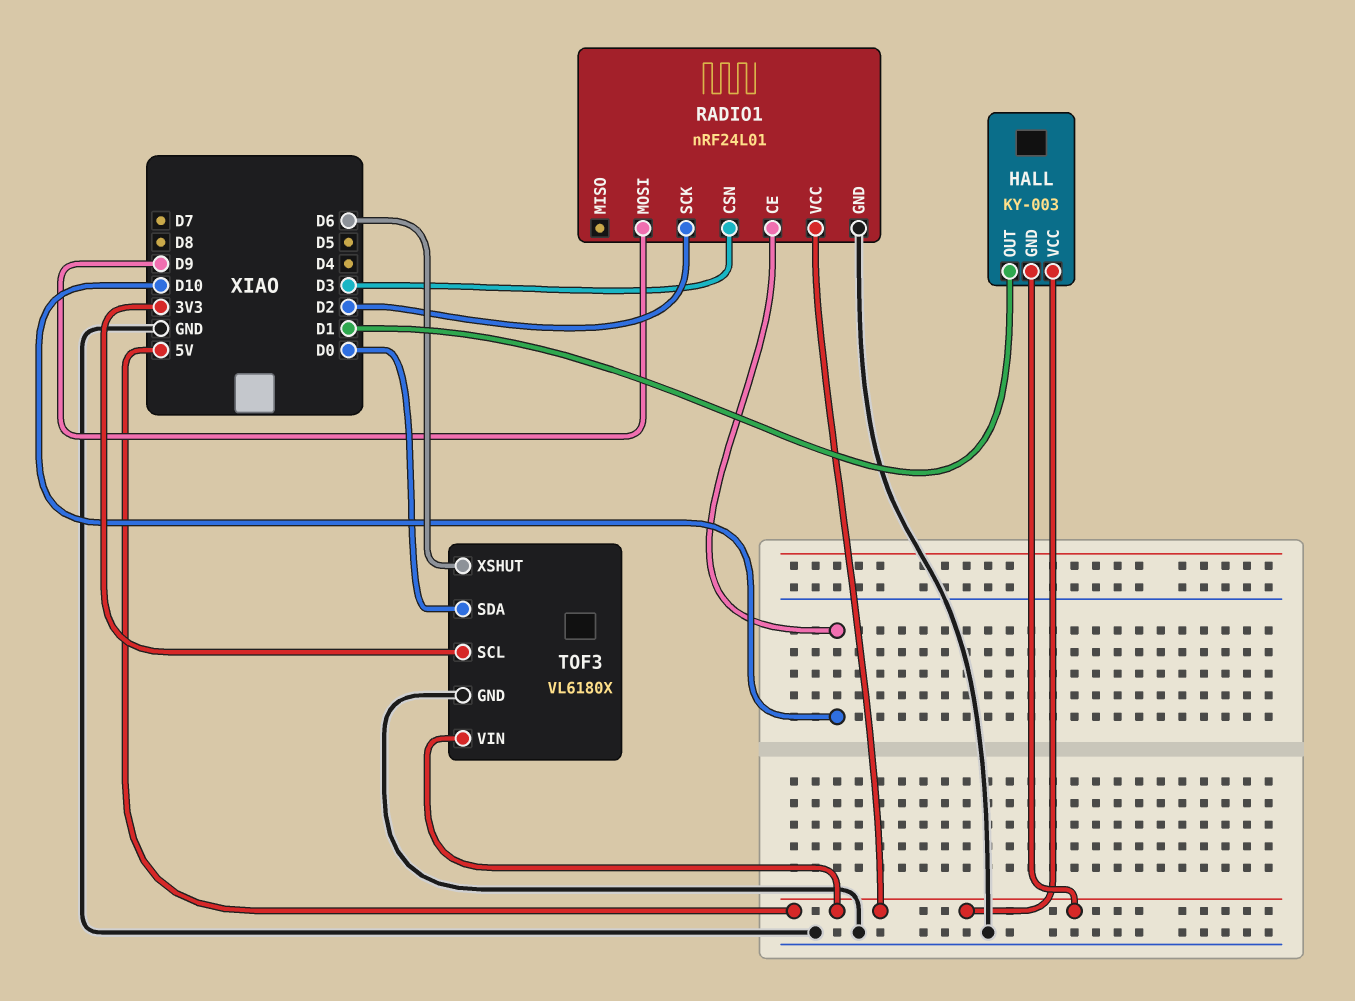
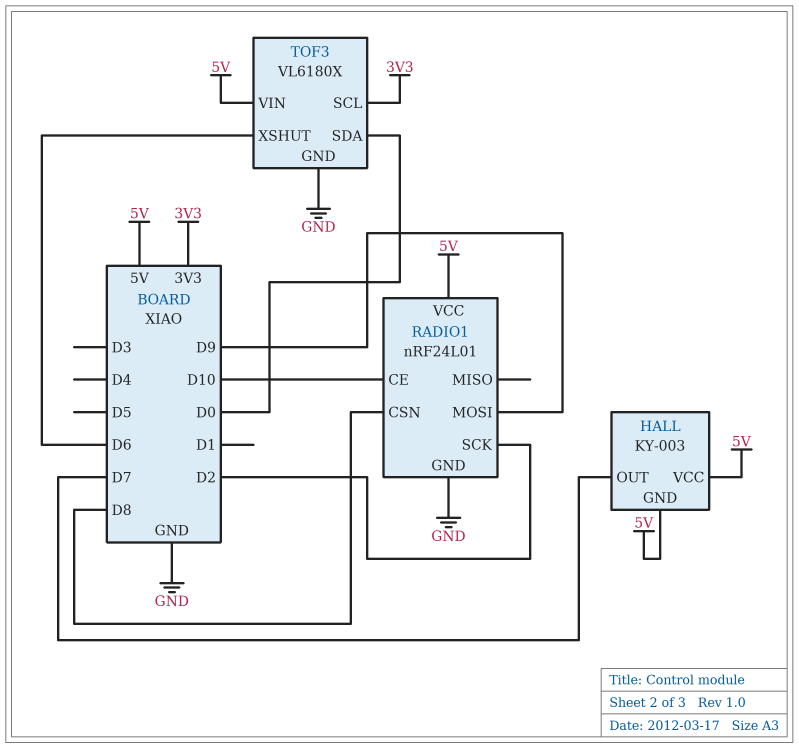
HALL pin OUT: D1 -> D7
RADIO1 pin CSN: D3 -> D8

